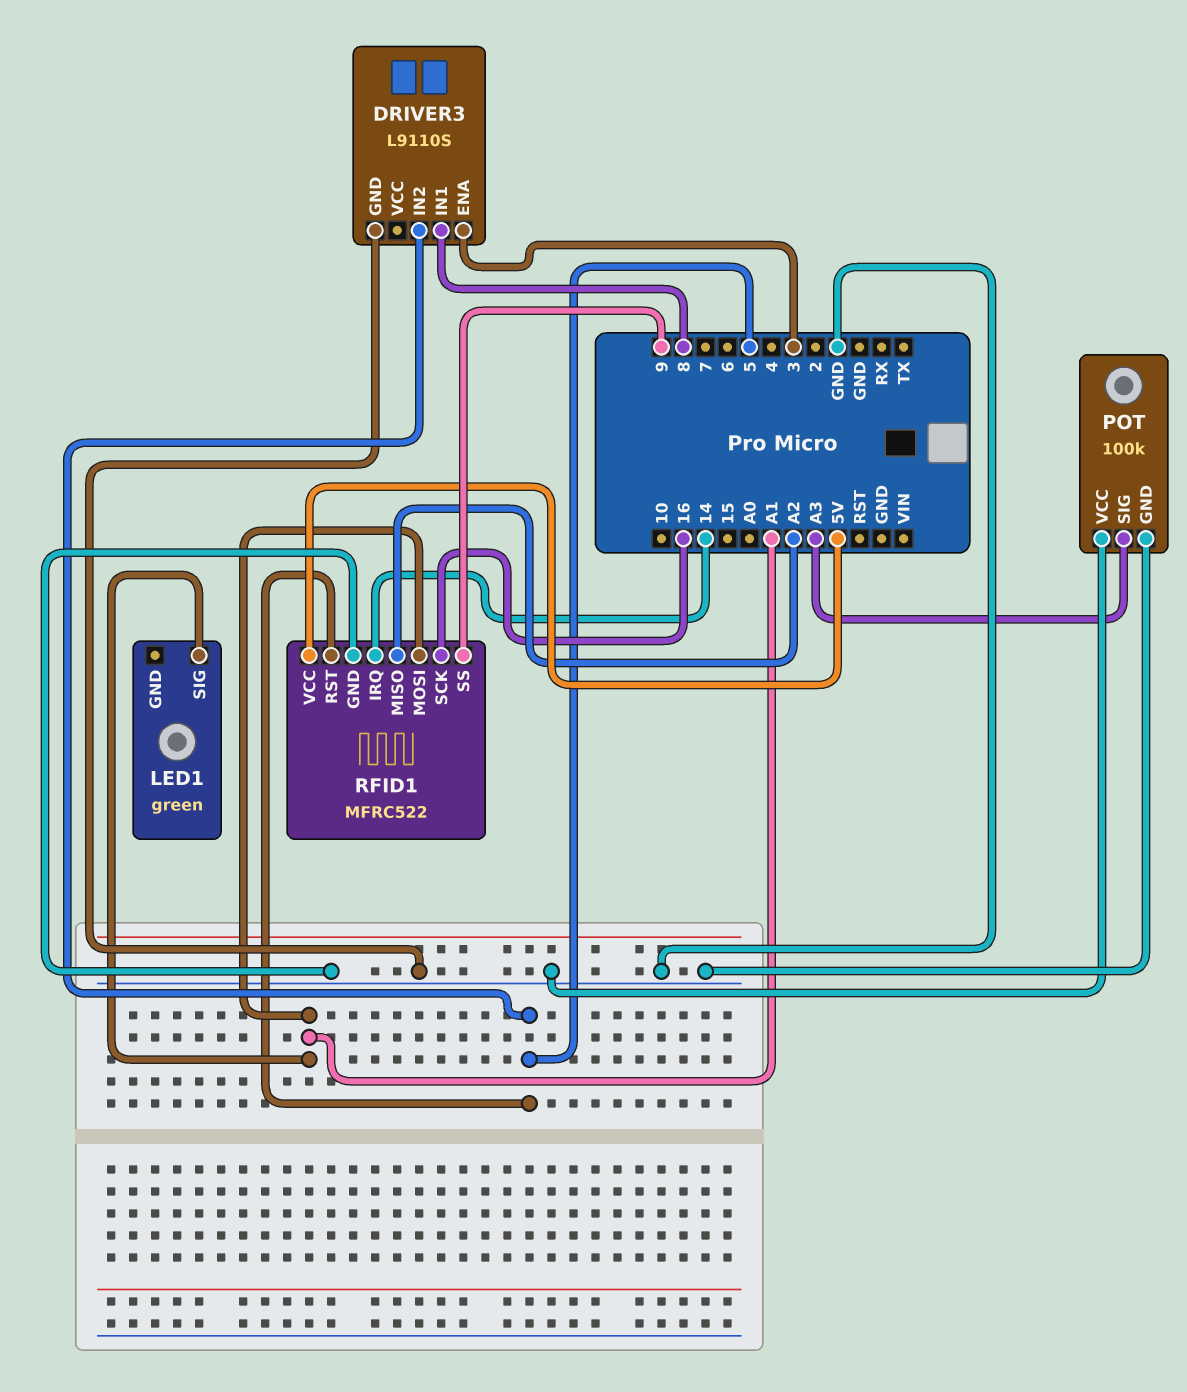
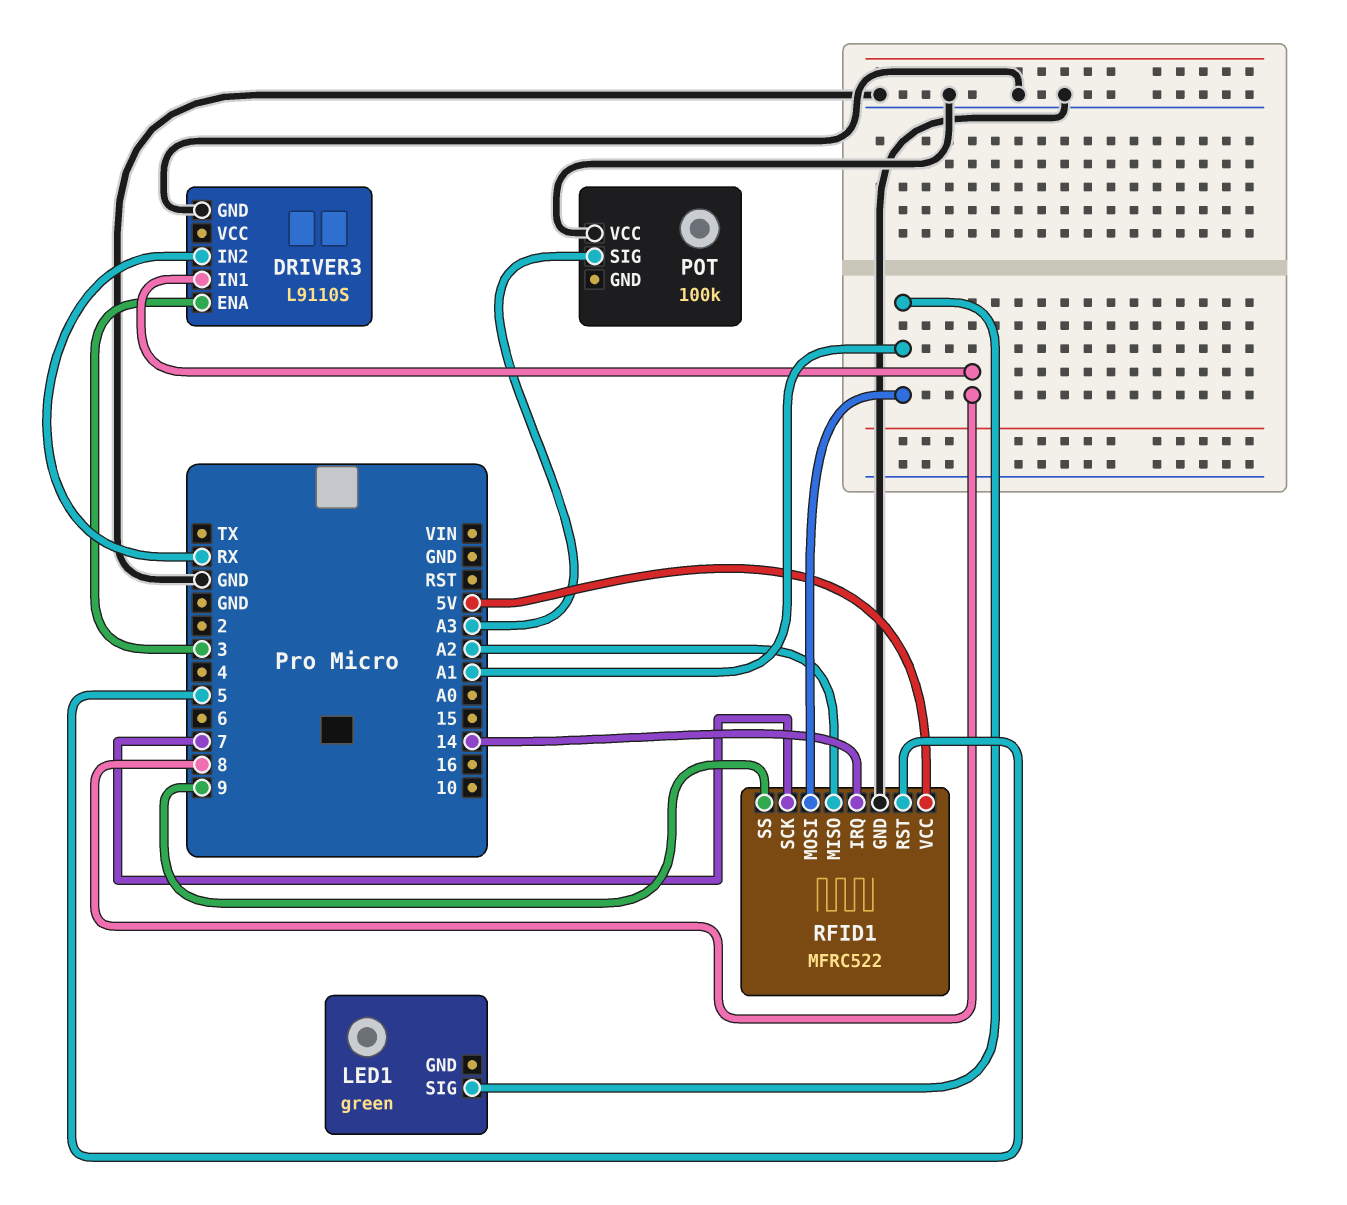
DRIVER3 pin IN2: 5 -> RX
POT pin GND: GND -> none
RFID1 pin SCK: 16 -> 7

